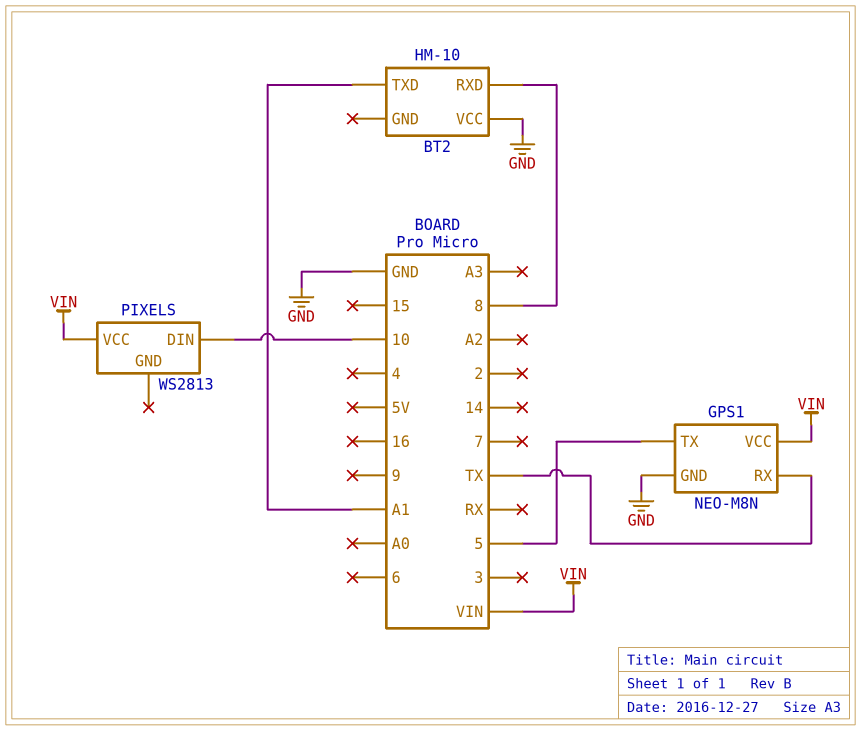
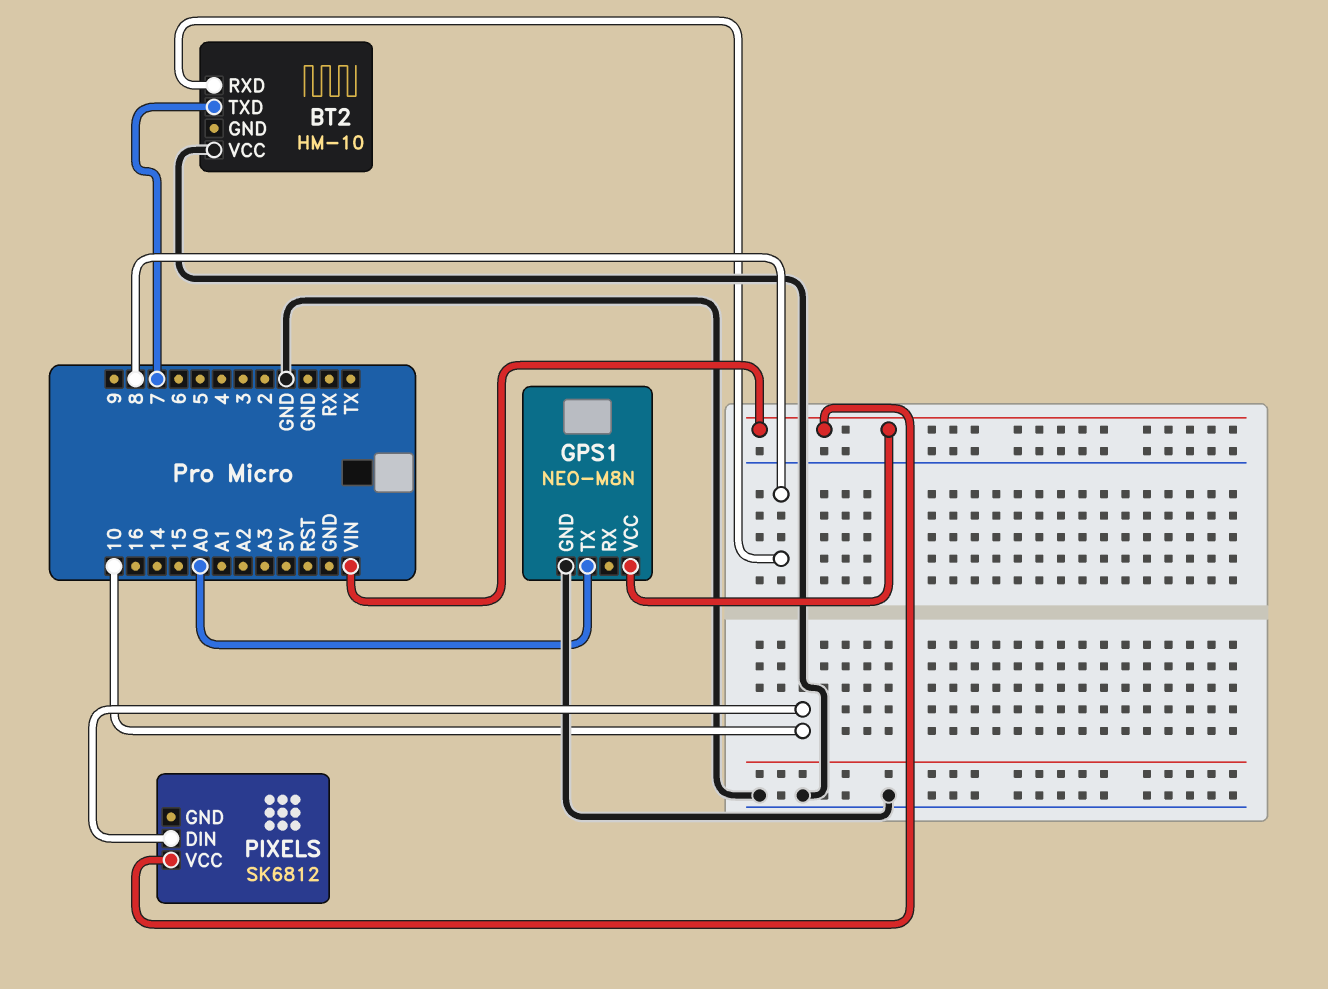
BT2 pin TXD: A1 -> 7
GPS1 pin RX: TX -> none
GPS1 pin TX: 5 -> A0
PIXELS: WS2813 -> SK6812

